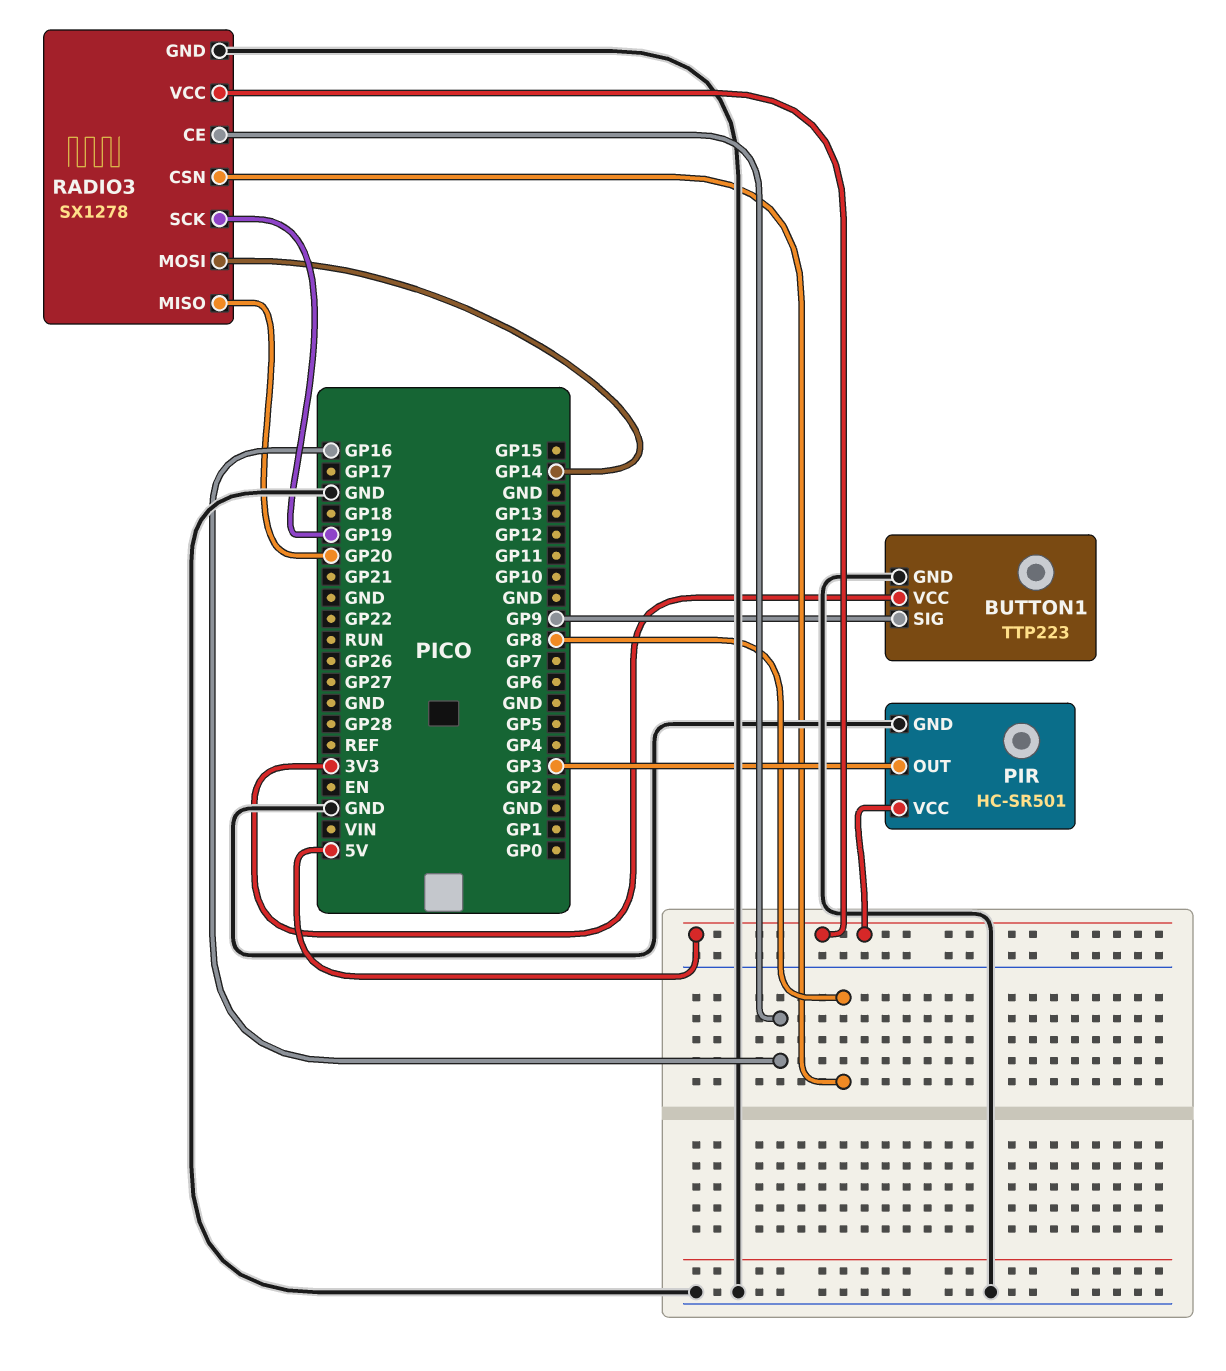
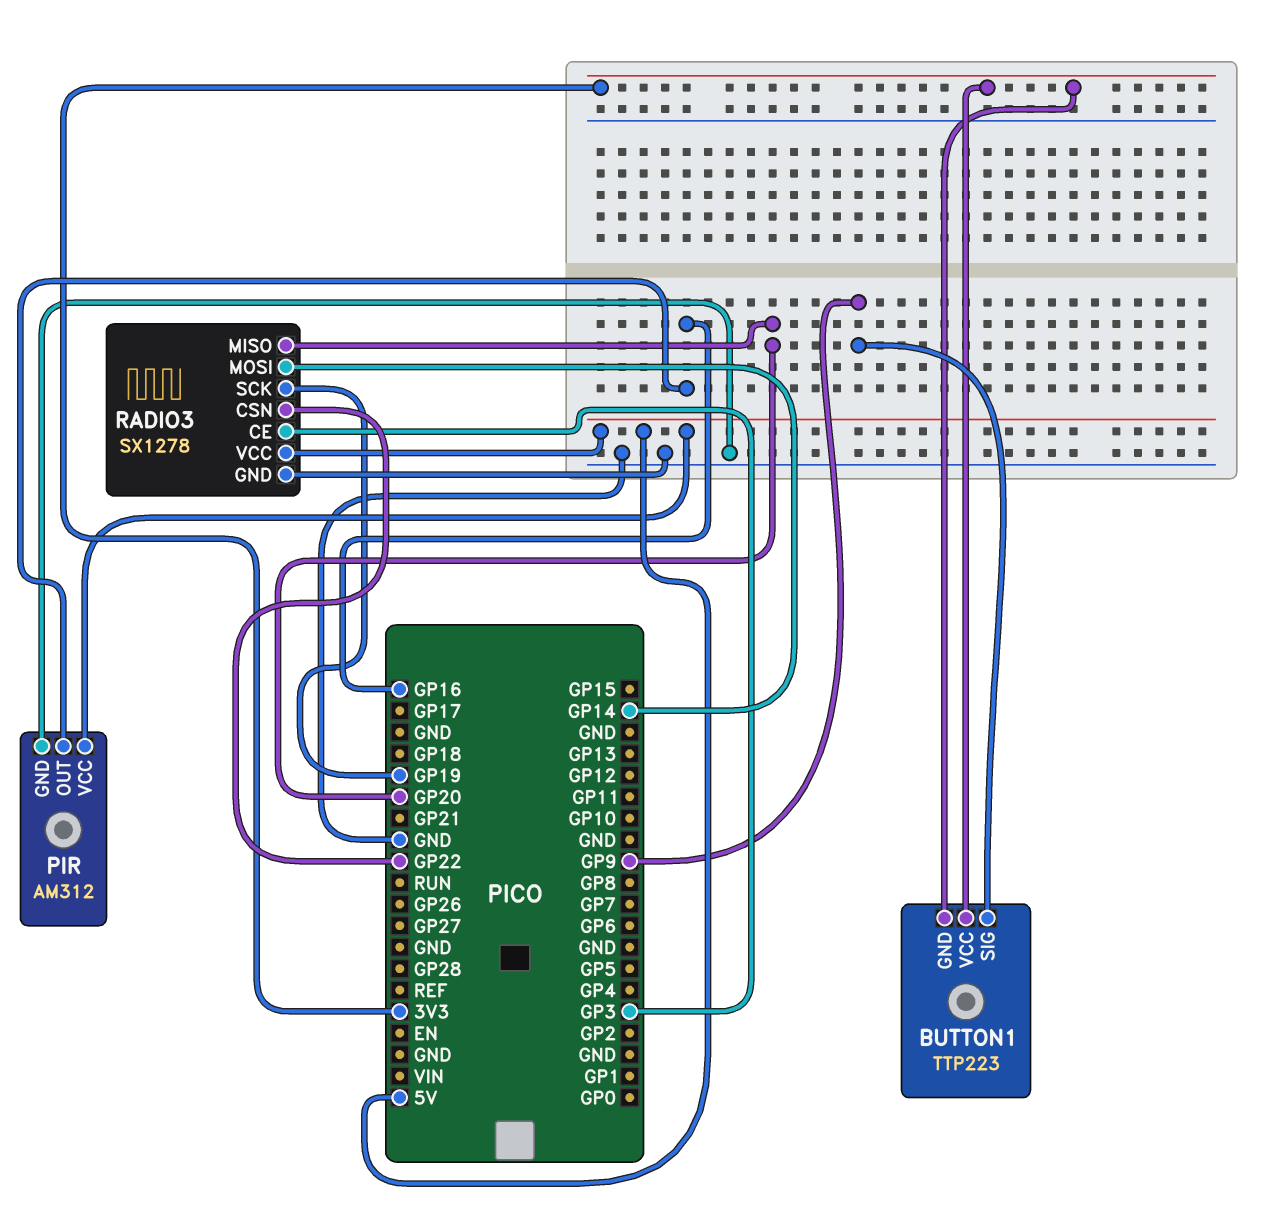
BUTTON1 pin GND: GND -> 3V3
PIR: HC-SR501 -> AM312
PIR pin OUT: GP3 -> GP16
RADIO3 pin CE: GP16 -> GP3
RADIO3 pin CSN: GP8 -> GP22

